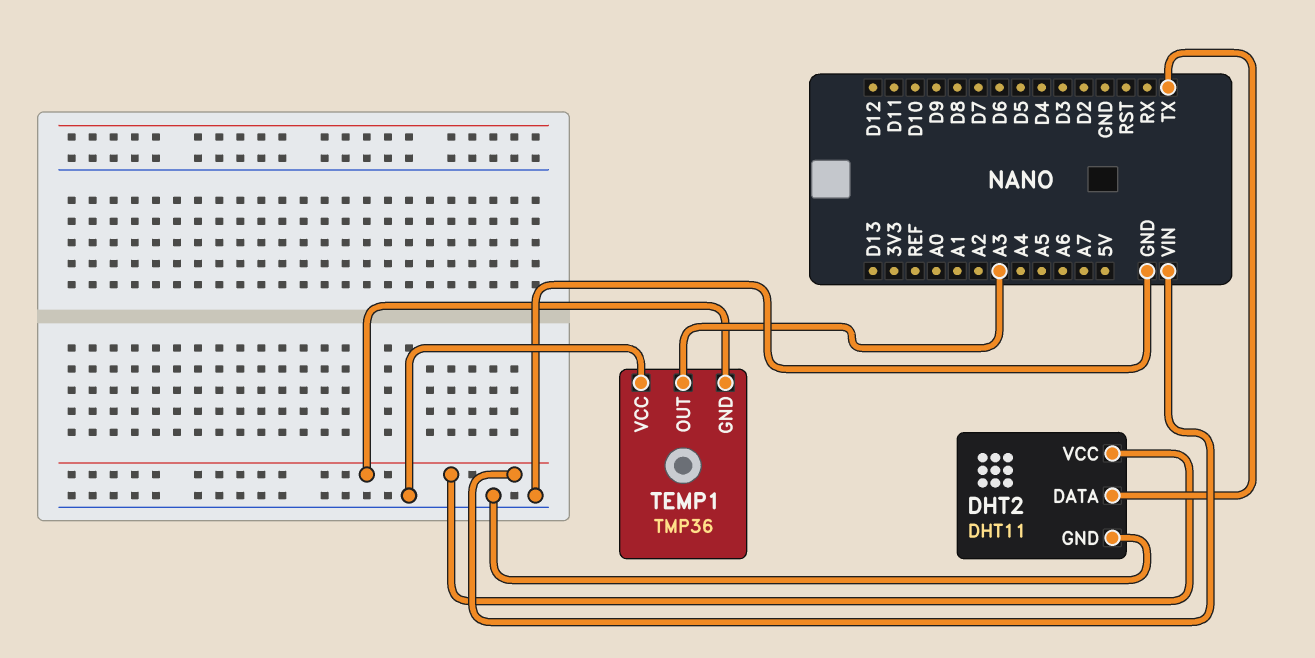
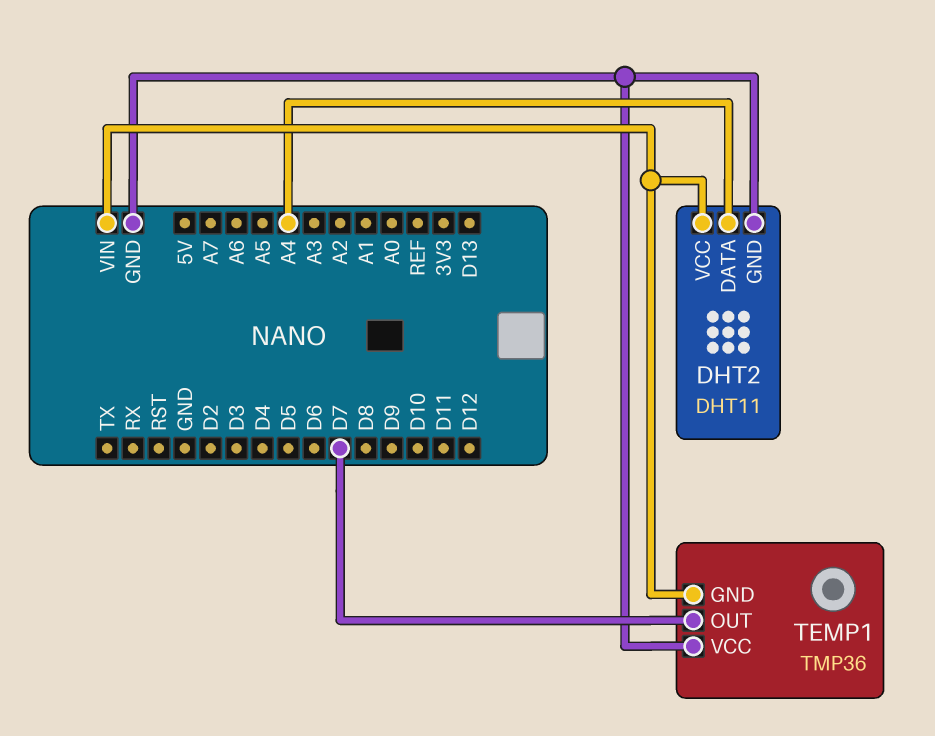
DHT2 pin DATA: TX -> A4
TEMP1 pin OUT: A3 -> D7

